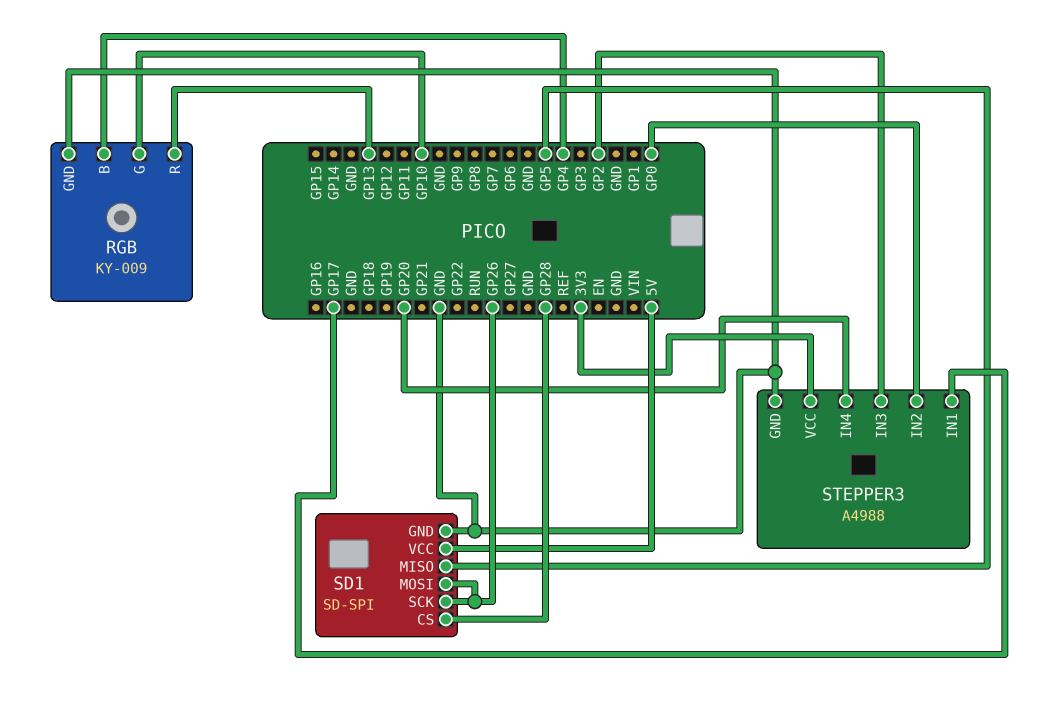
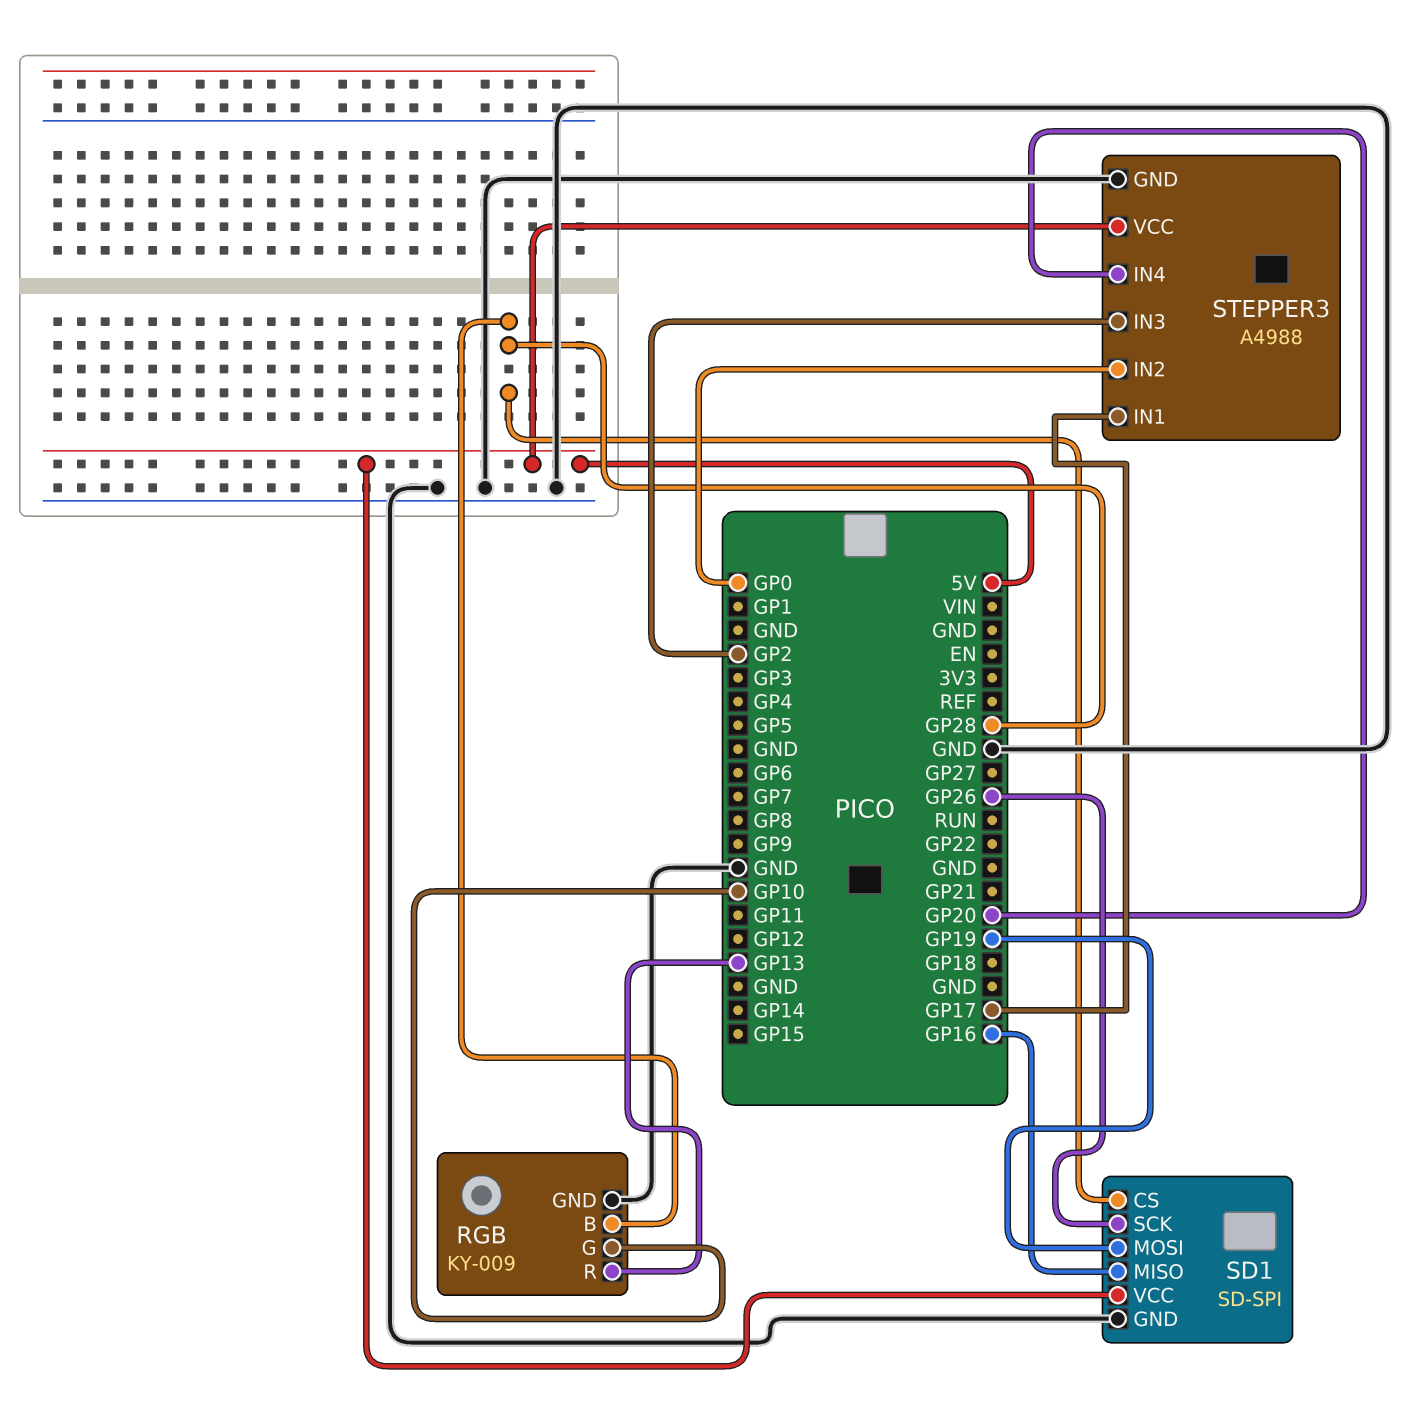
RGB pin B: GP4 -> GP28
SD1 pin MISO: GP5 -> GP16
SD1 pin MOSI: GP26 -> GP19
STEPPER3 pin VCC: 3V3 -> 5V

